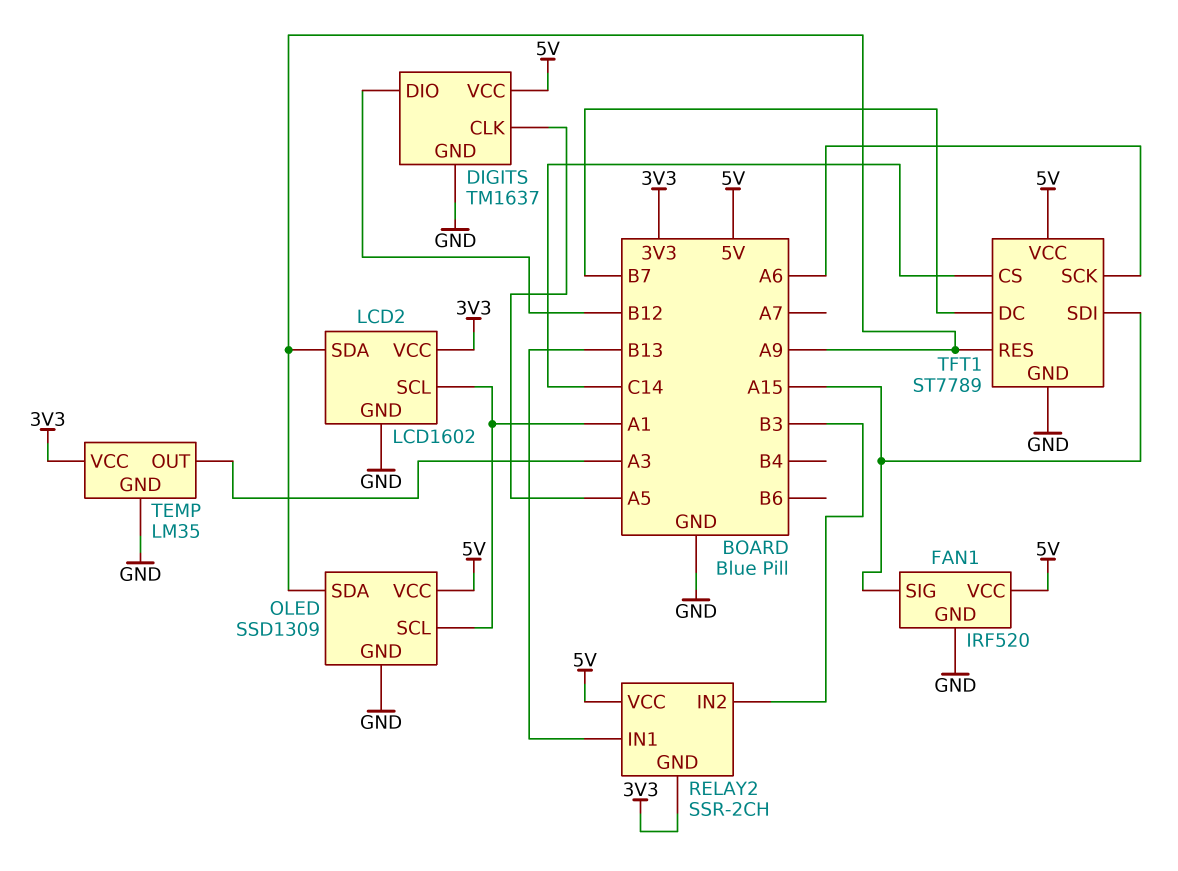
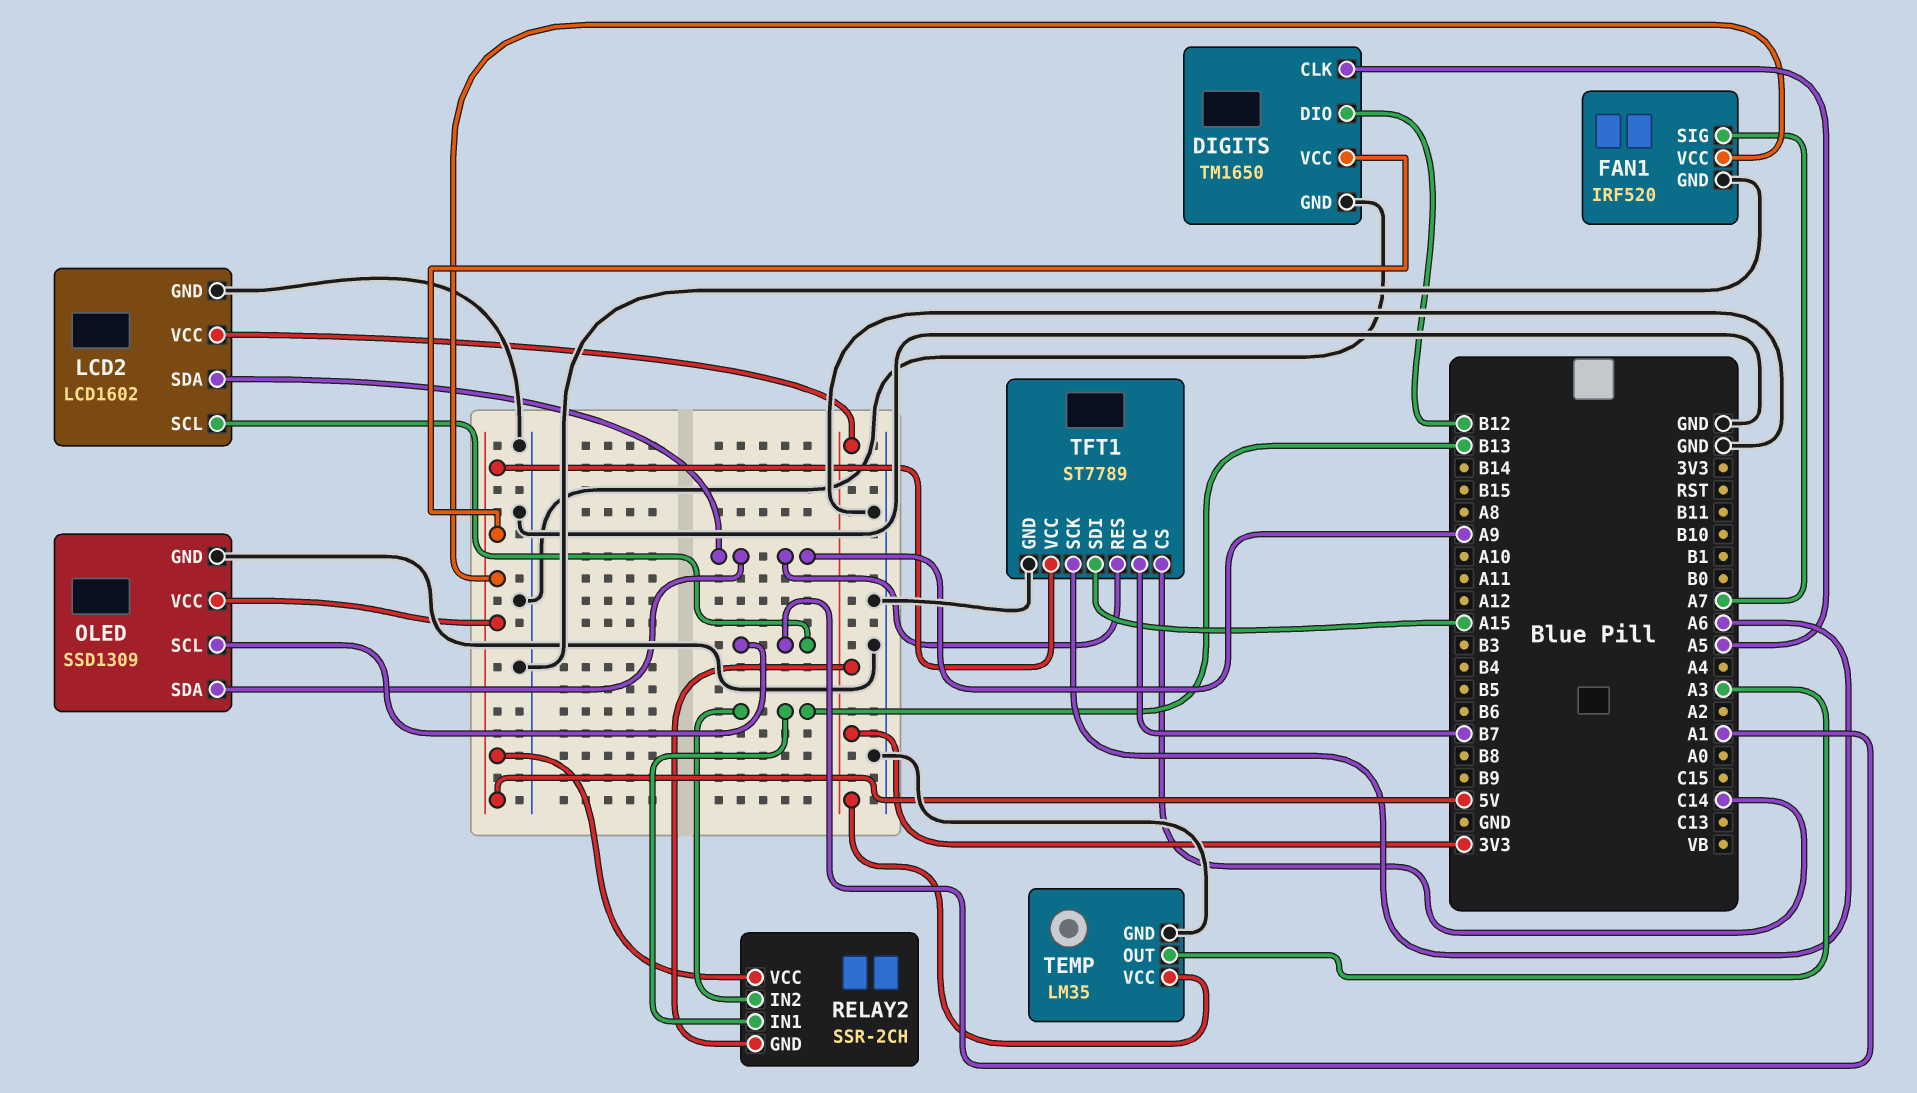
DIGITS: TM1637 -> TM1650
FAN1 pin SIG: A15 -> A7
RELAY2 pin IN2: B3 -> B13

